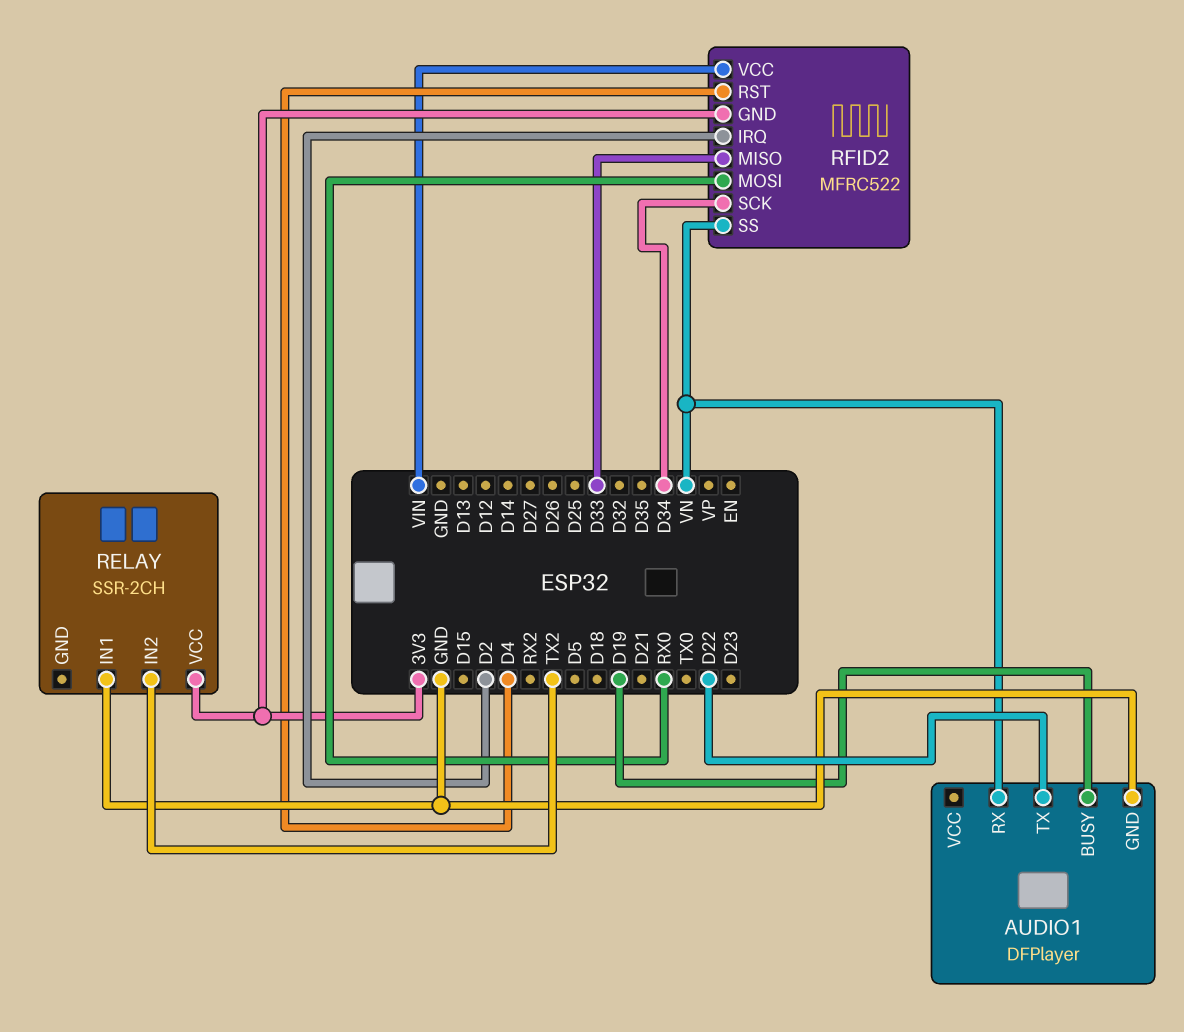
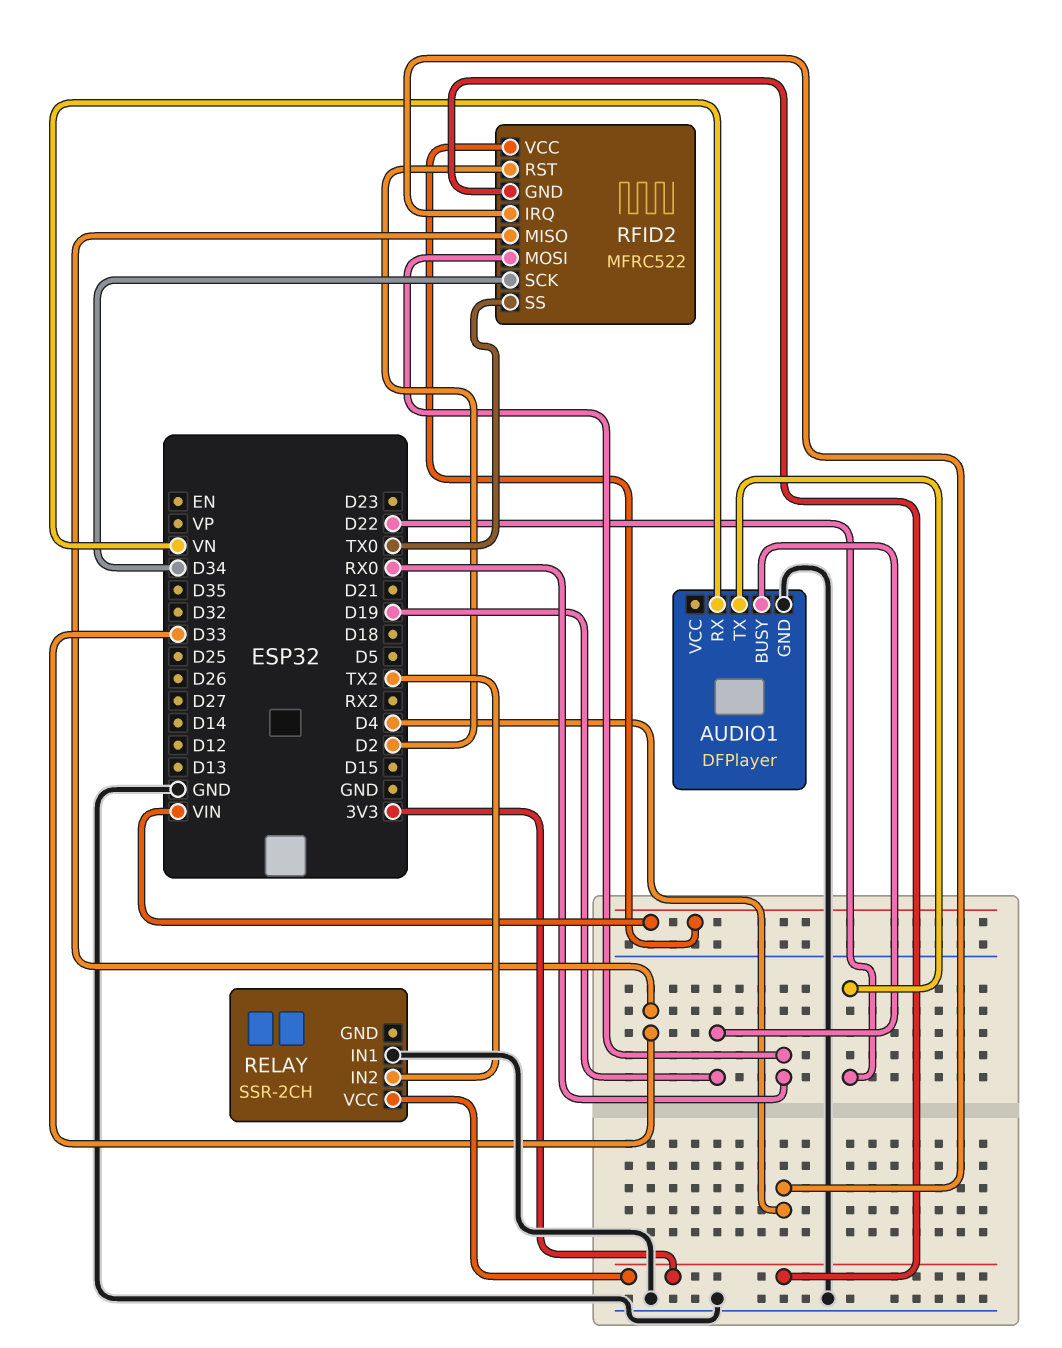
RFID2 pin IRQ: D2 -> D4
RFID2 pin RST: D4 -> D2
RFID2 pin SS: VN -> TX0

